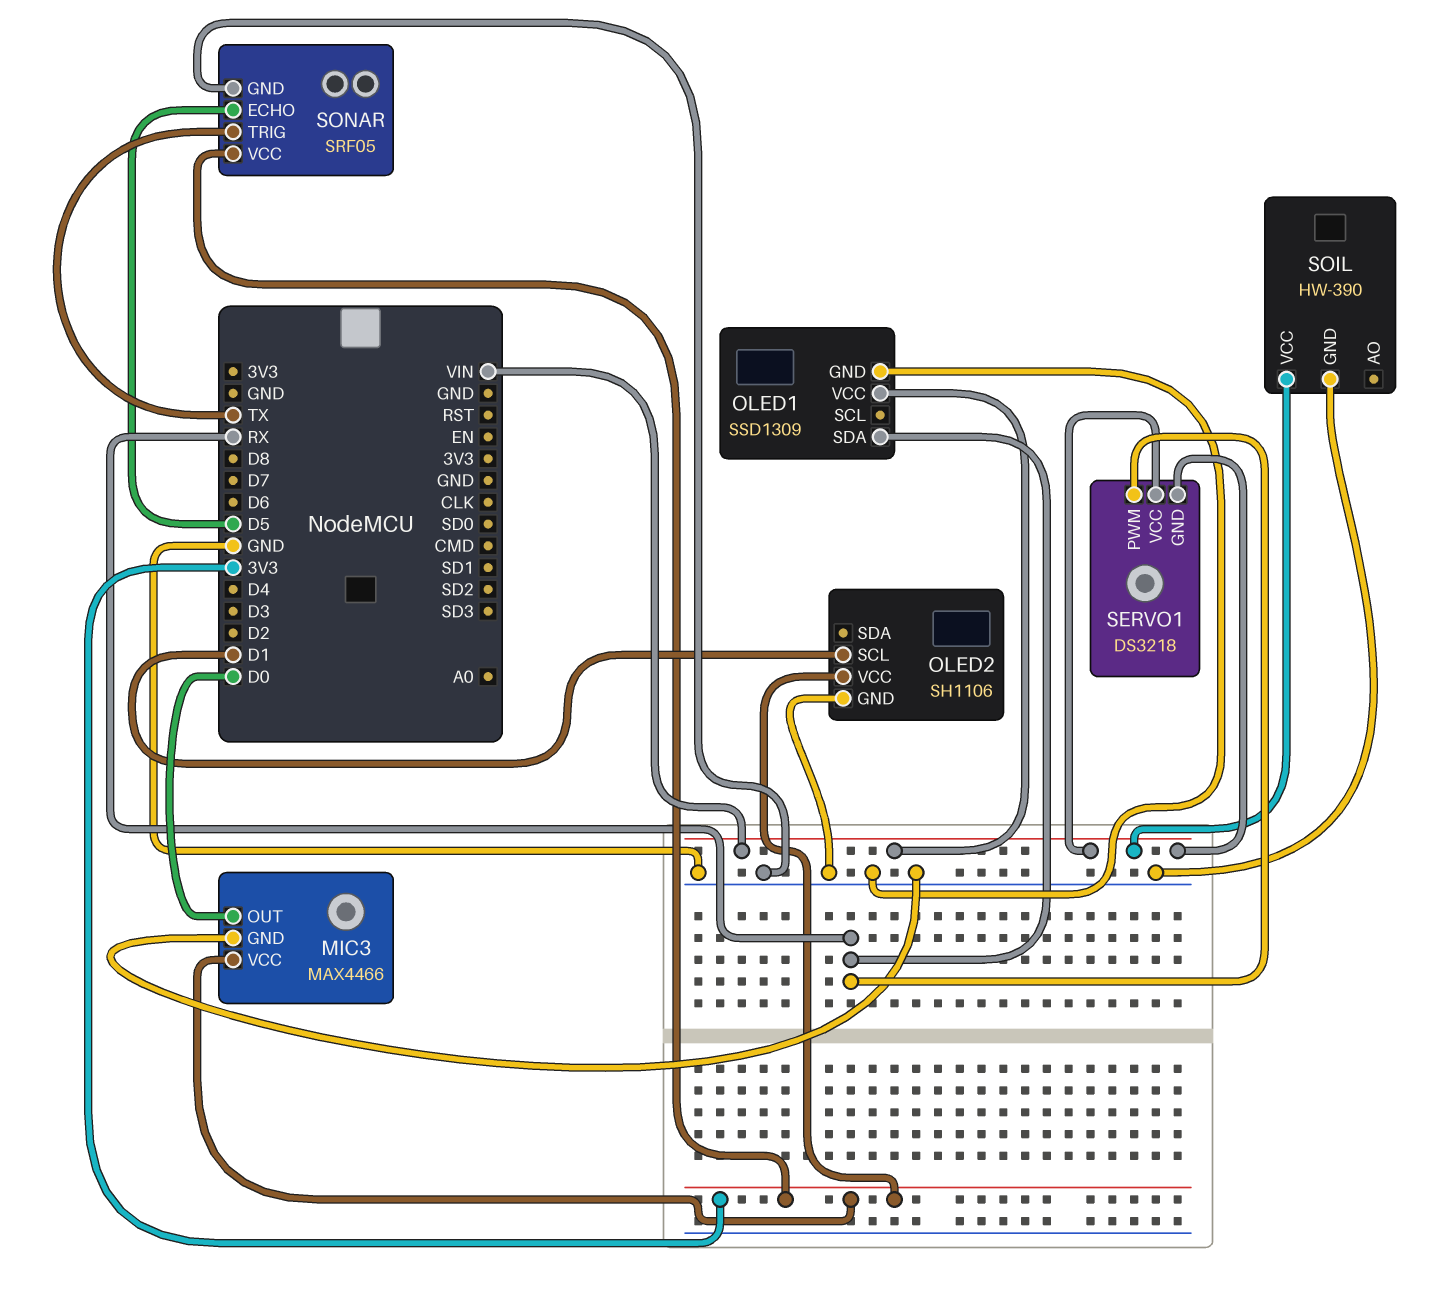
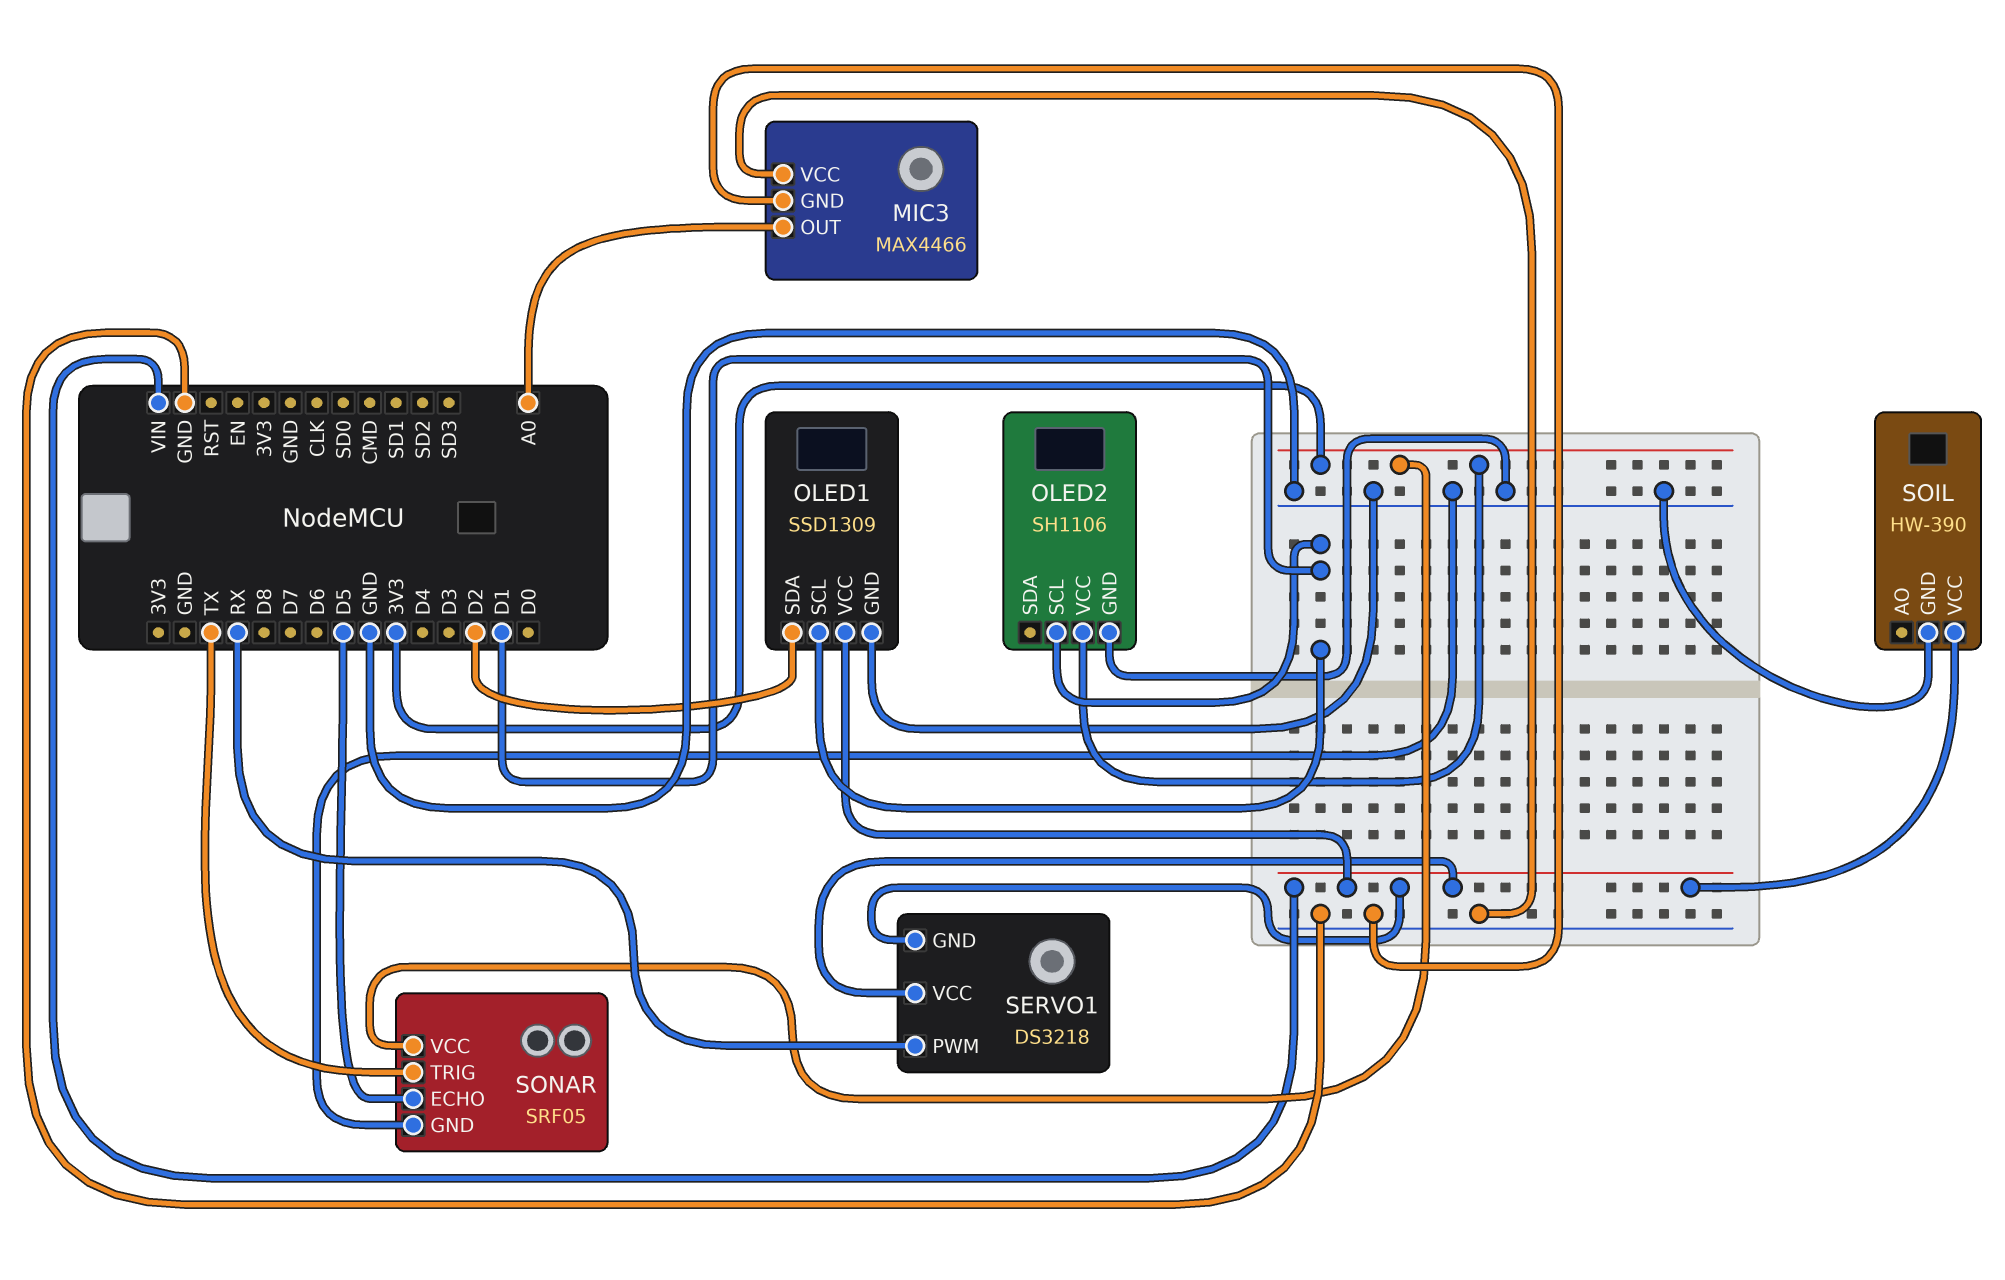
MIC3 pin OUT: D0 -> A0
MIC3 pin VCC: 3V3 -> GND
OLED1 pin SCL: none -> D1
OLED1 pin SDA: RX -> D2

